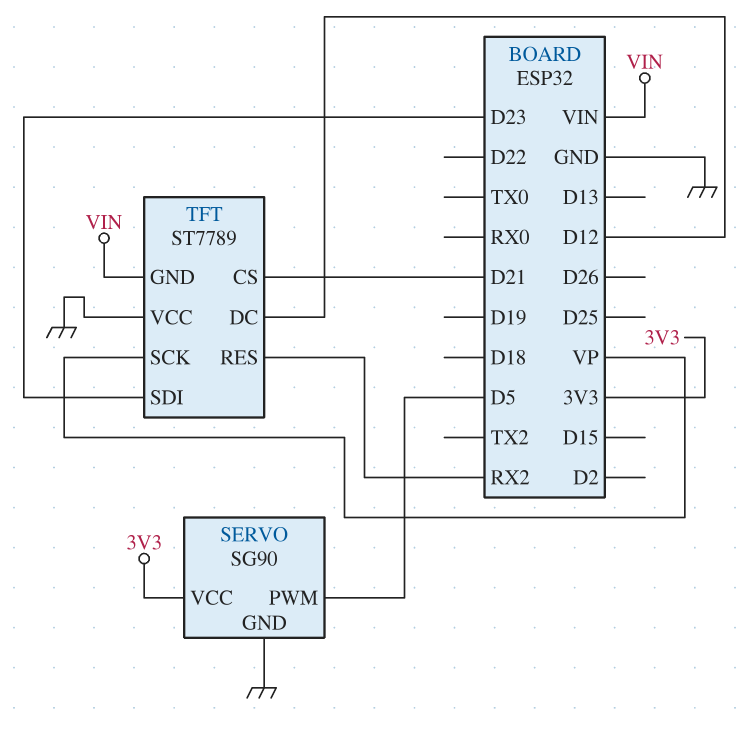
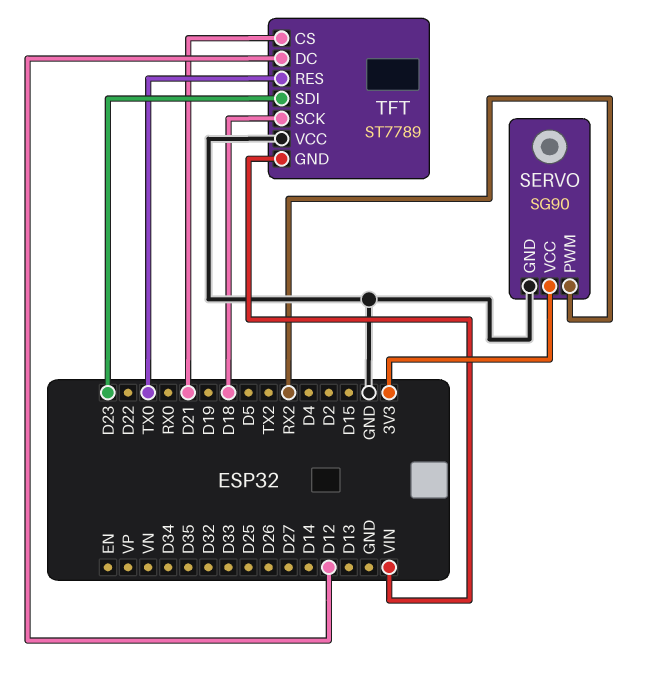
SERVO pin PWM: D5 -> RX2
TFT pin RES: RX2 -> TX0
TFT pin SCK: VP -> D18

